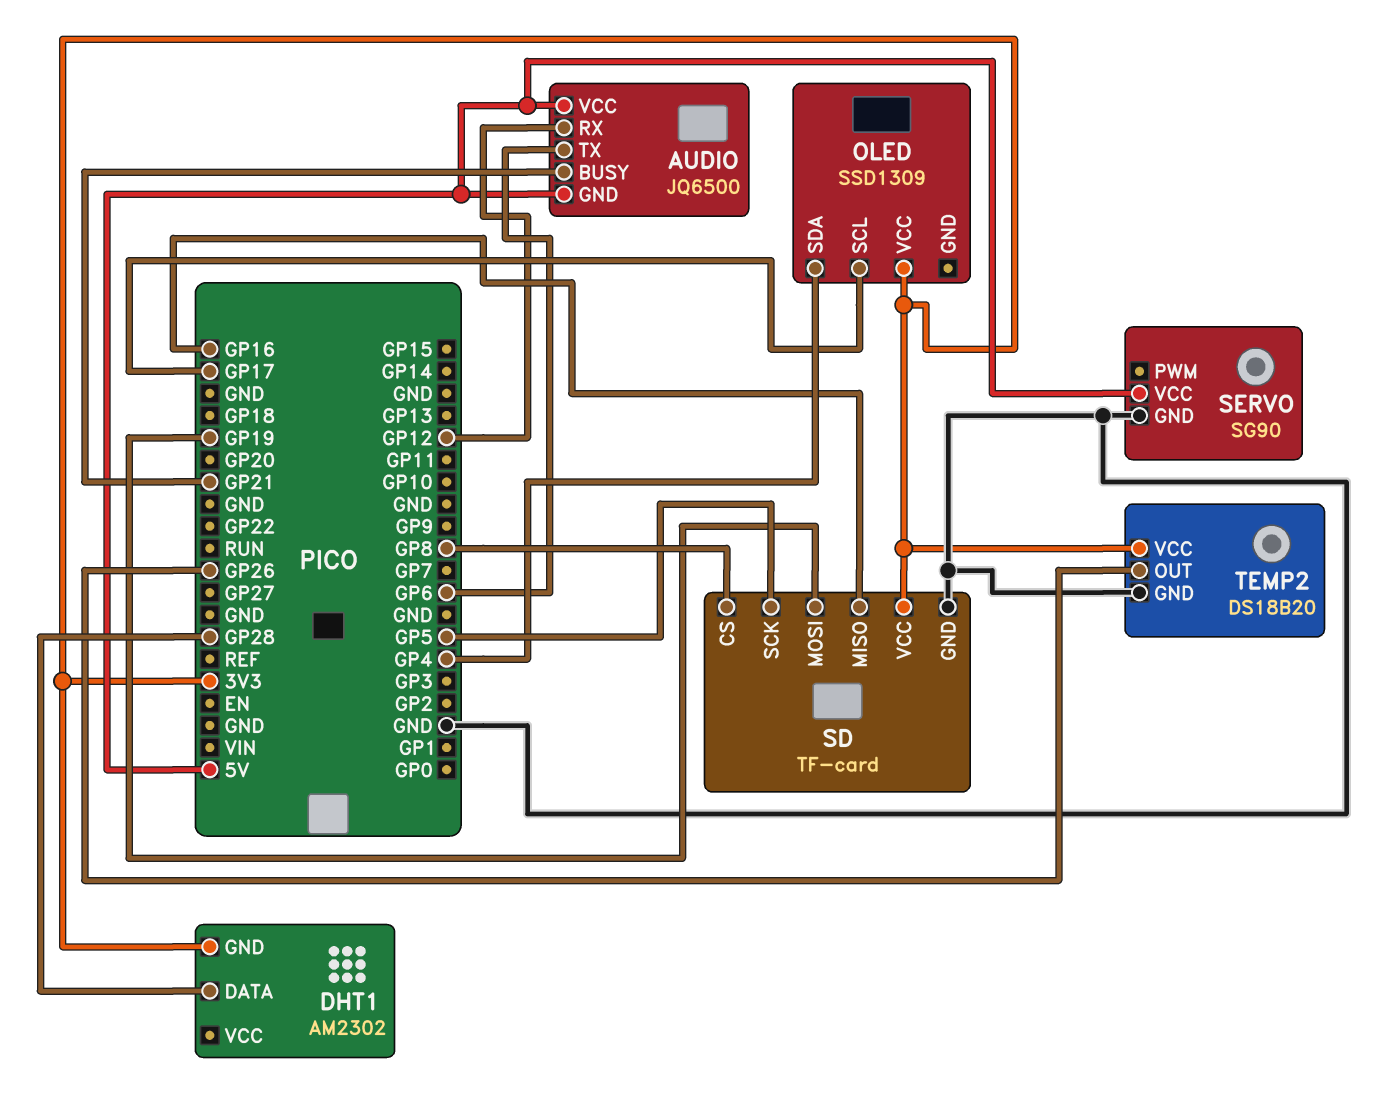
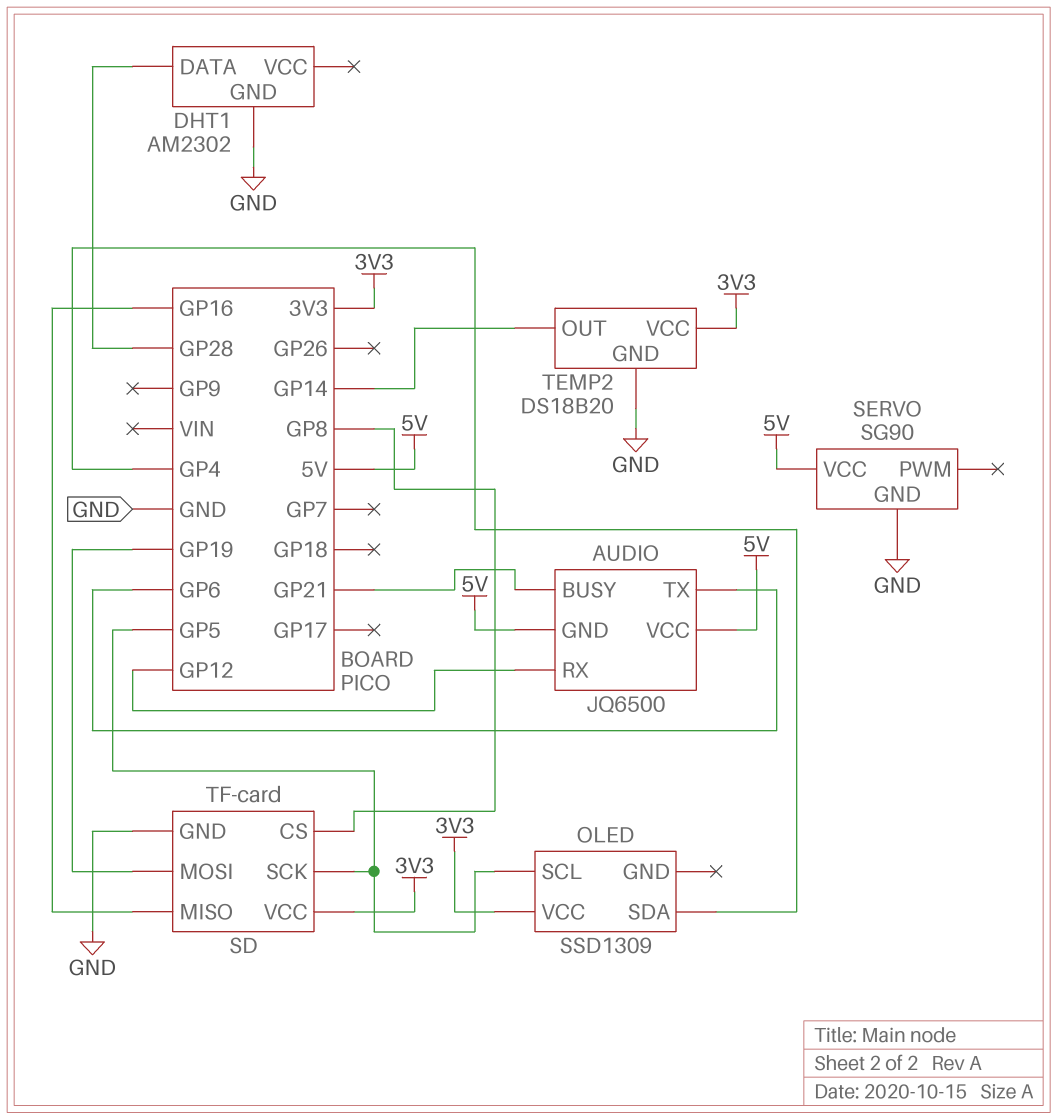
DHT1 pin GND: 3V3 -> GND
OLED pin SCL: GP17 -> GP5
TEMP2 pin OUT: GP26 -> GP14

